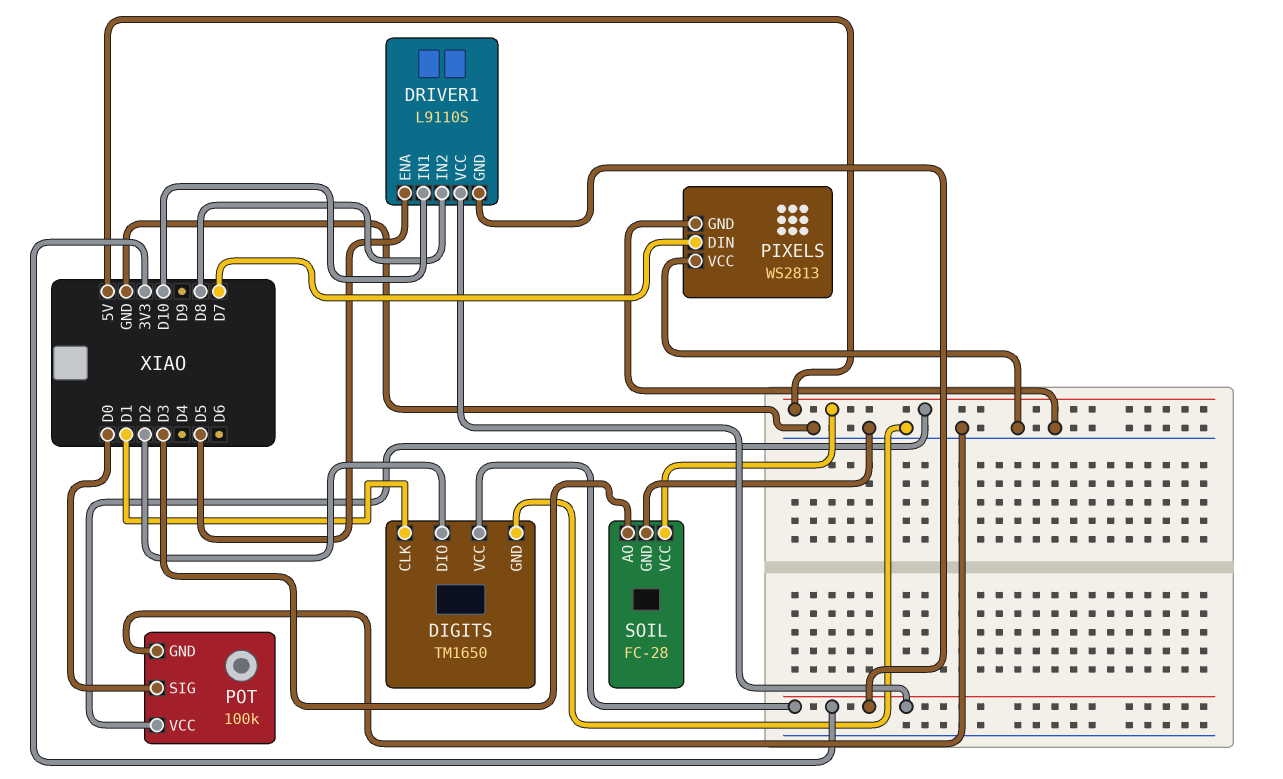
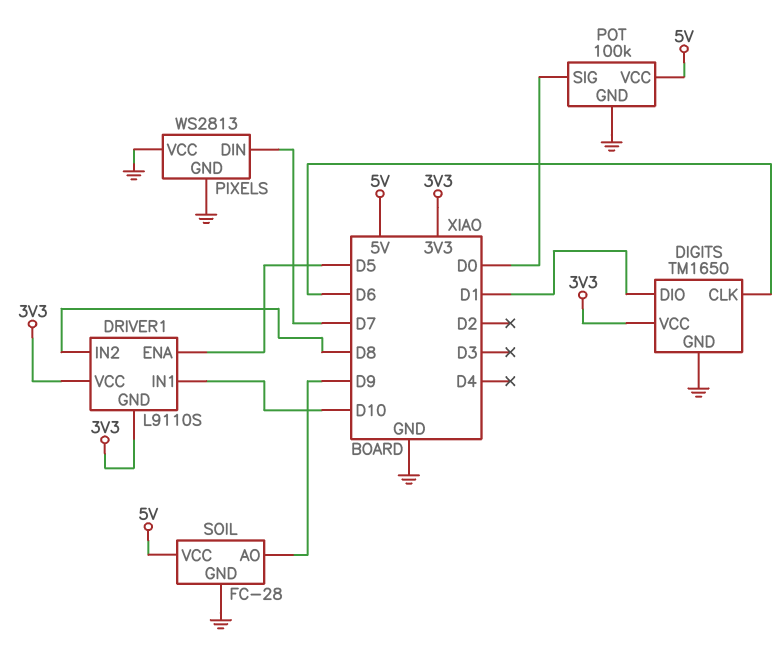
DIGITS pin CLK: D1 -> D6
DIGITS pin DIO: D2 -> D1
SOIL pin AO: D3 -> D9

